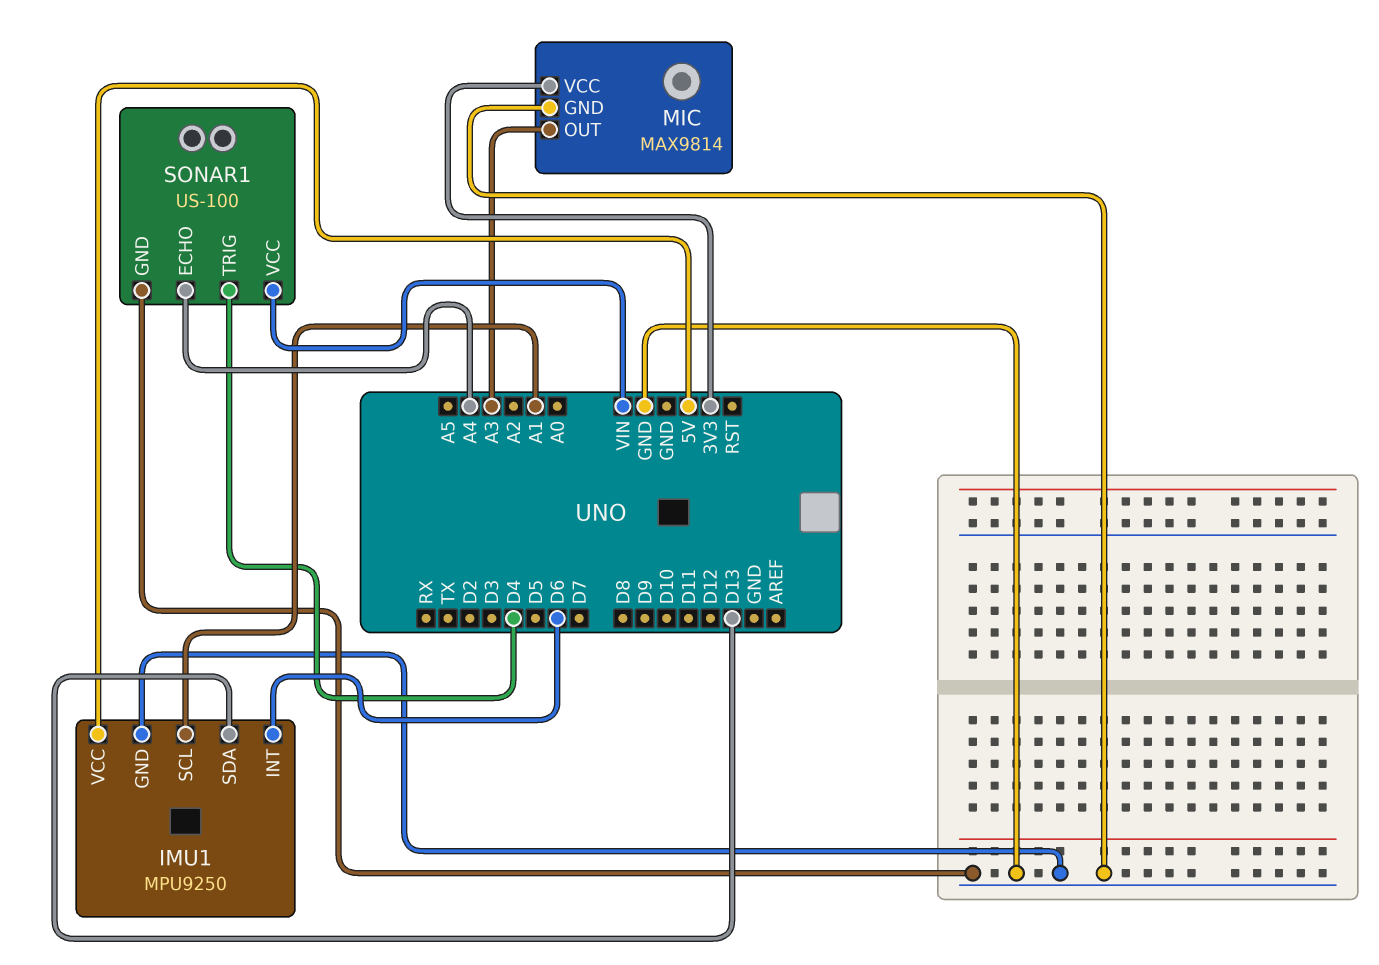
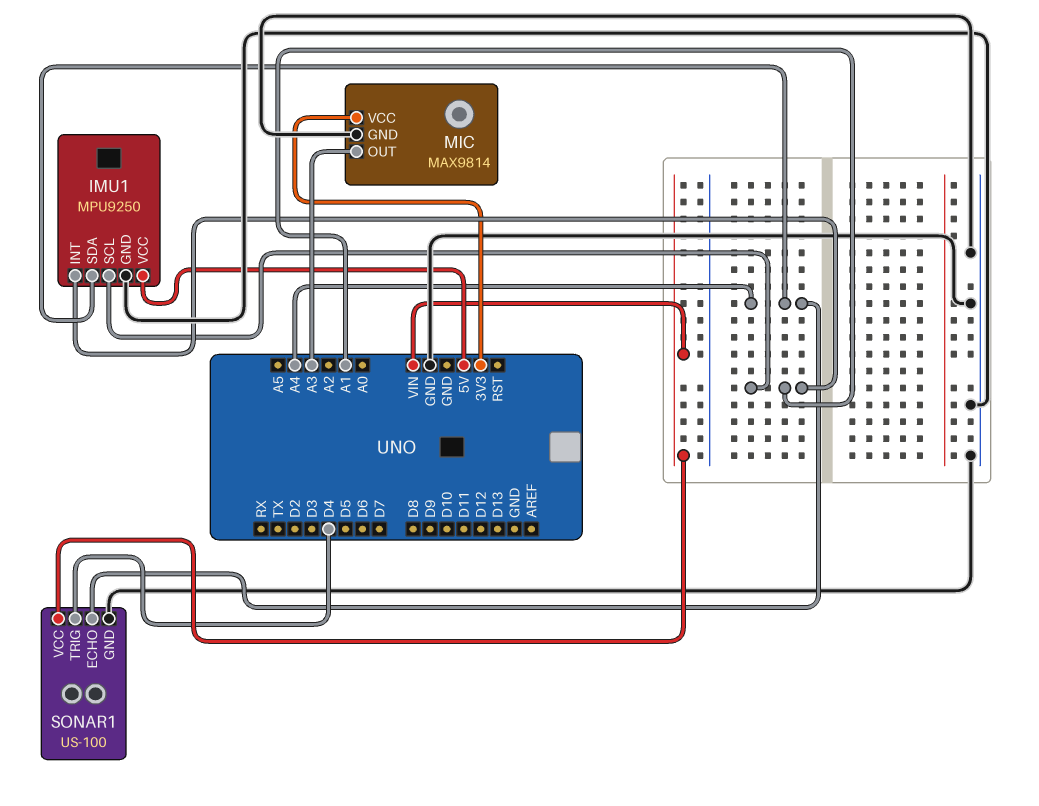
IMU1 pin INT: D6 -> A1
IMU1 pin SDA: D13 -> A4

